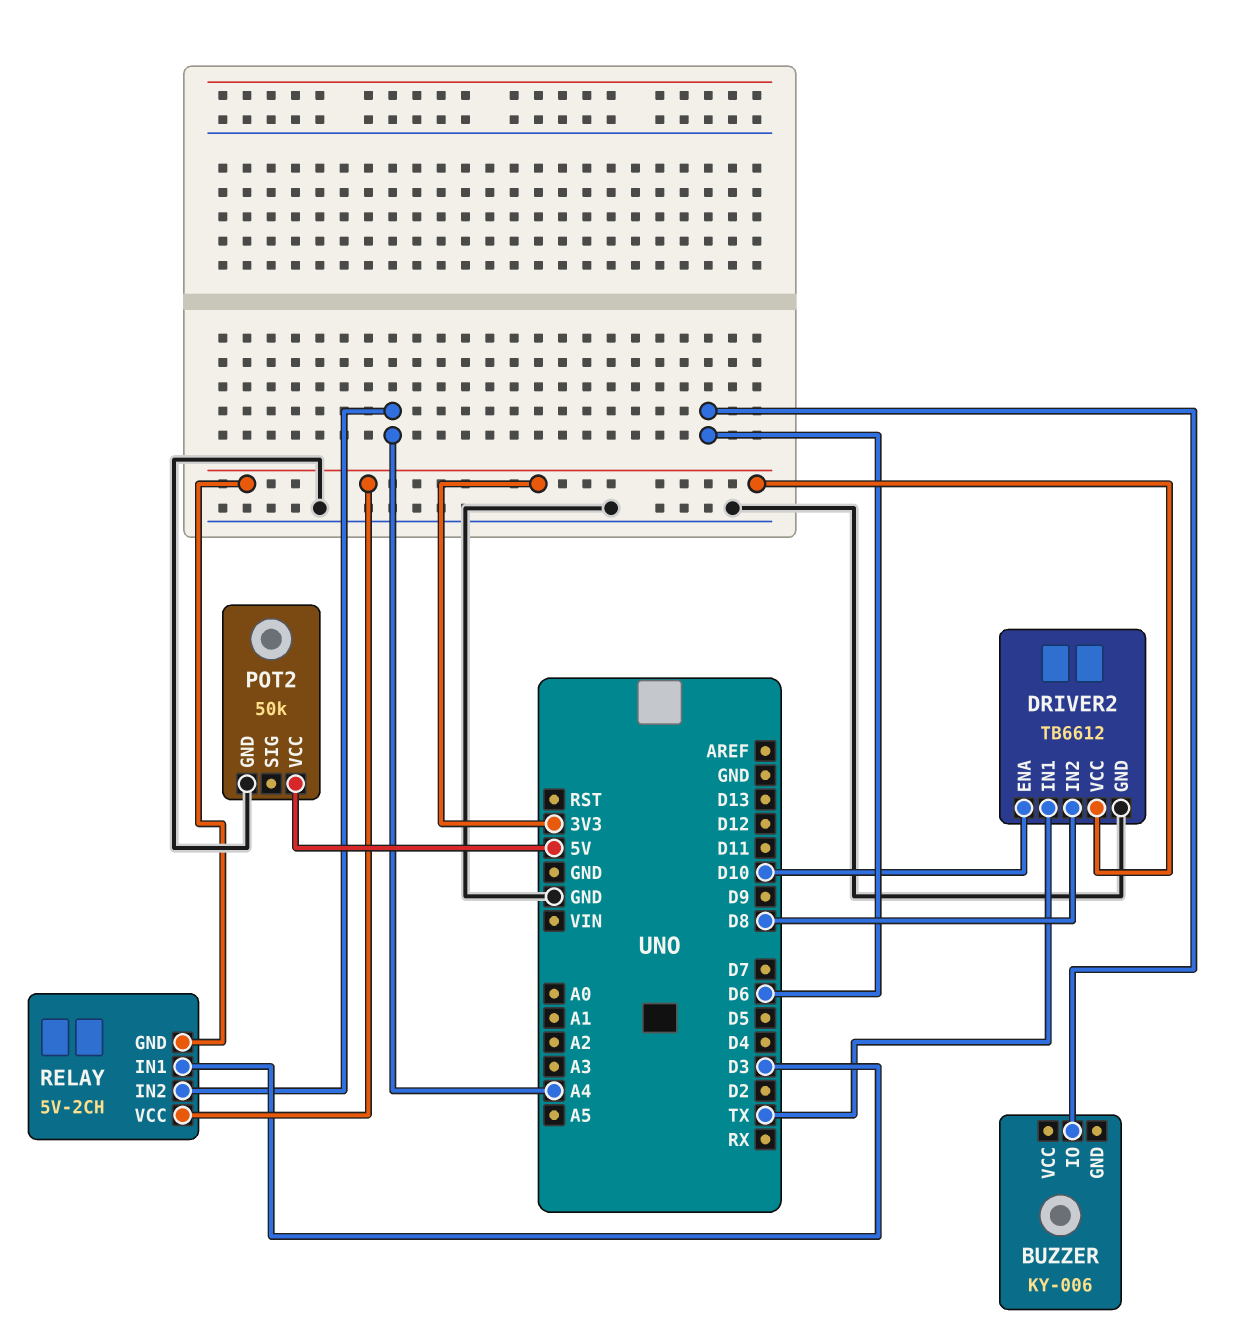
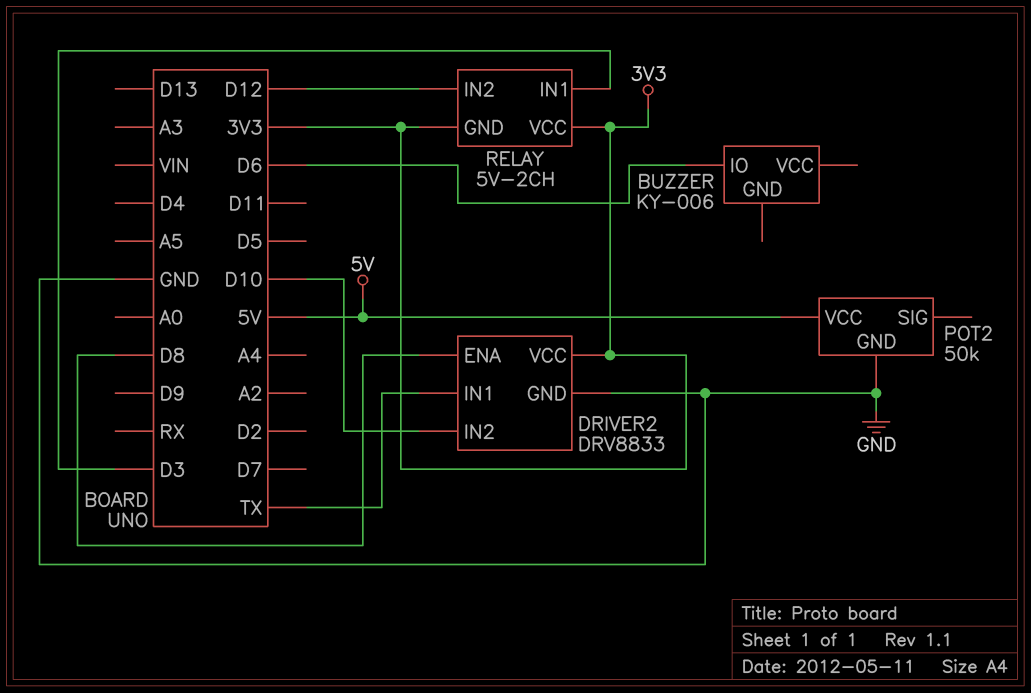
DRIVER2: TB6612 -> DRV8833
DRIVER2 pin ENA: D10 -> D8
DRIVER2 pin IN2: D8 -> D10
RELAY pin IN2: A4 -> D12

